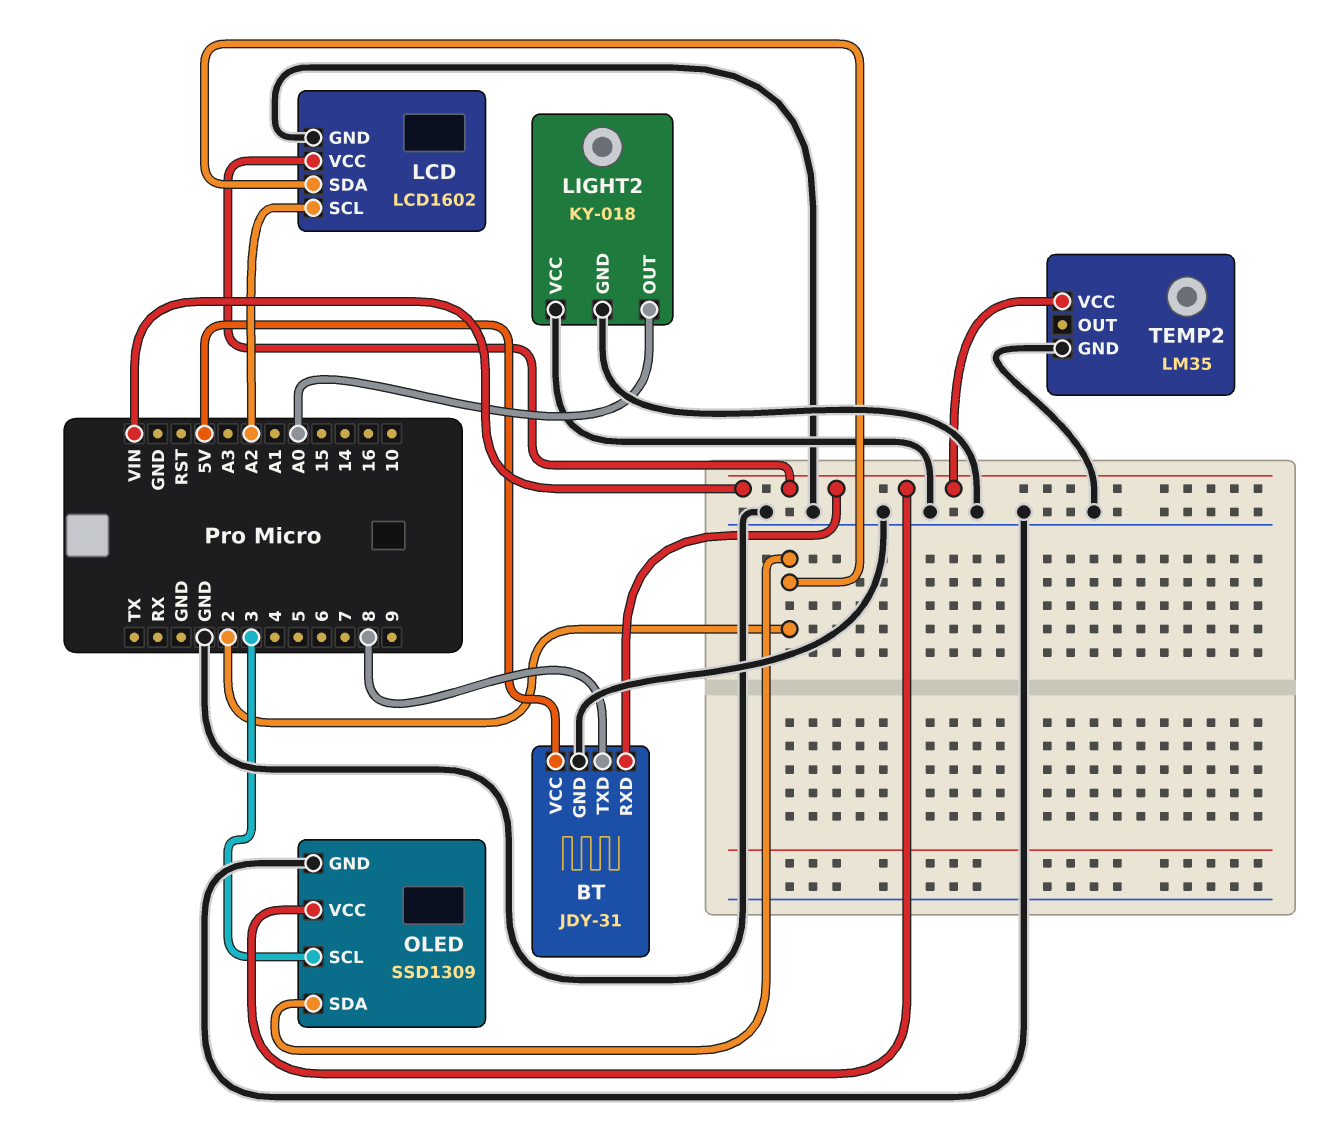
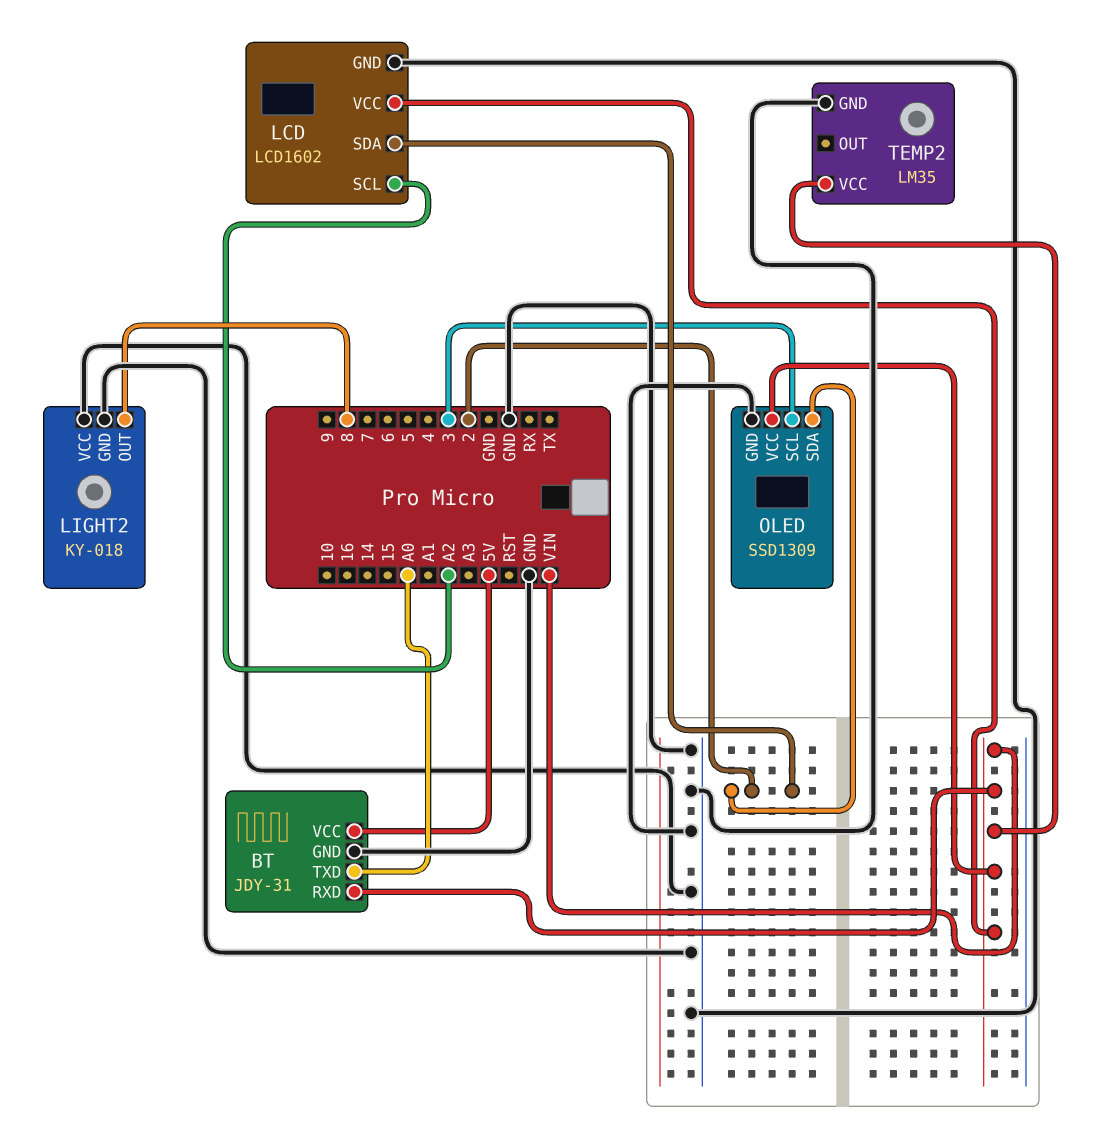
BT pin TXD: 8 -> A0
LIGHT2 pin OUT: A0 -> 8

